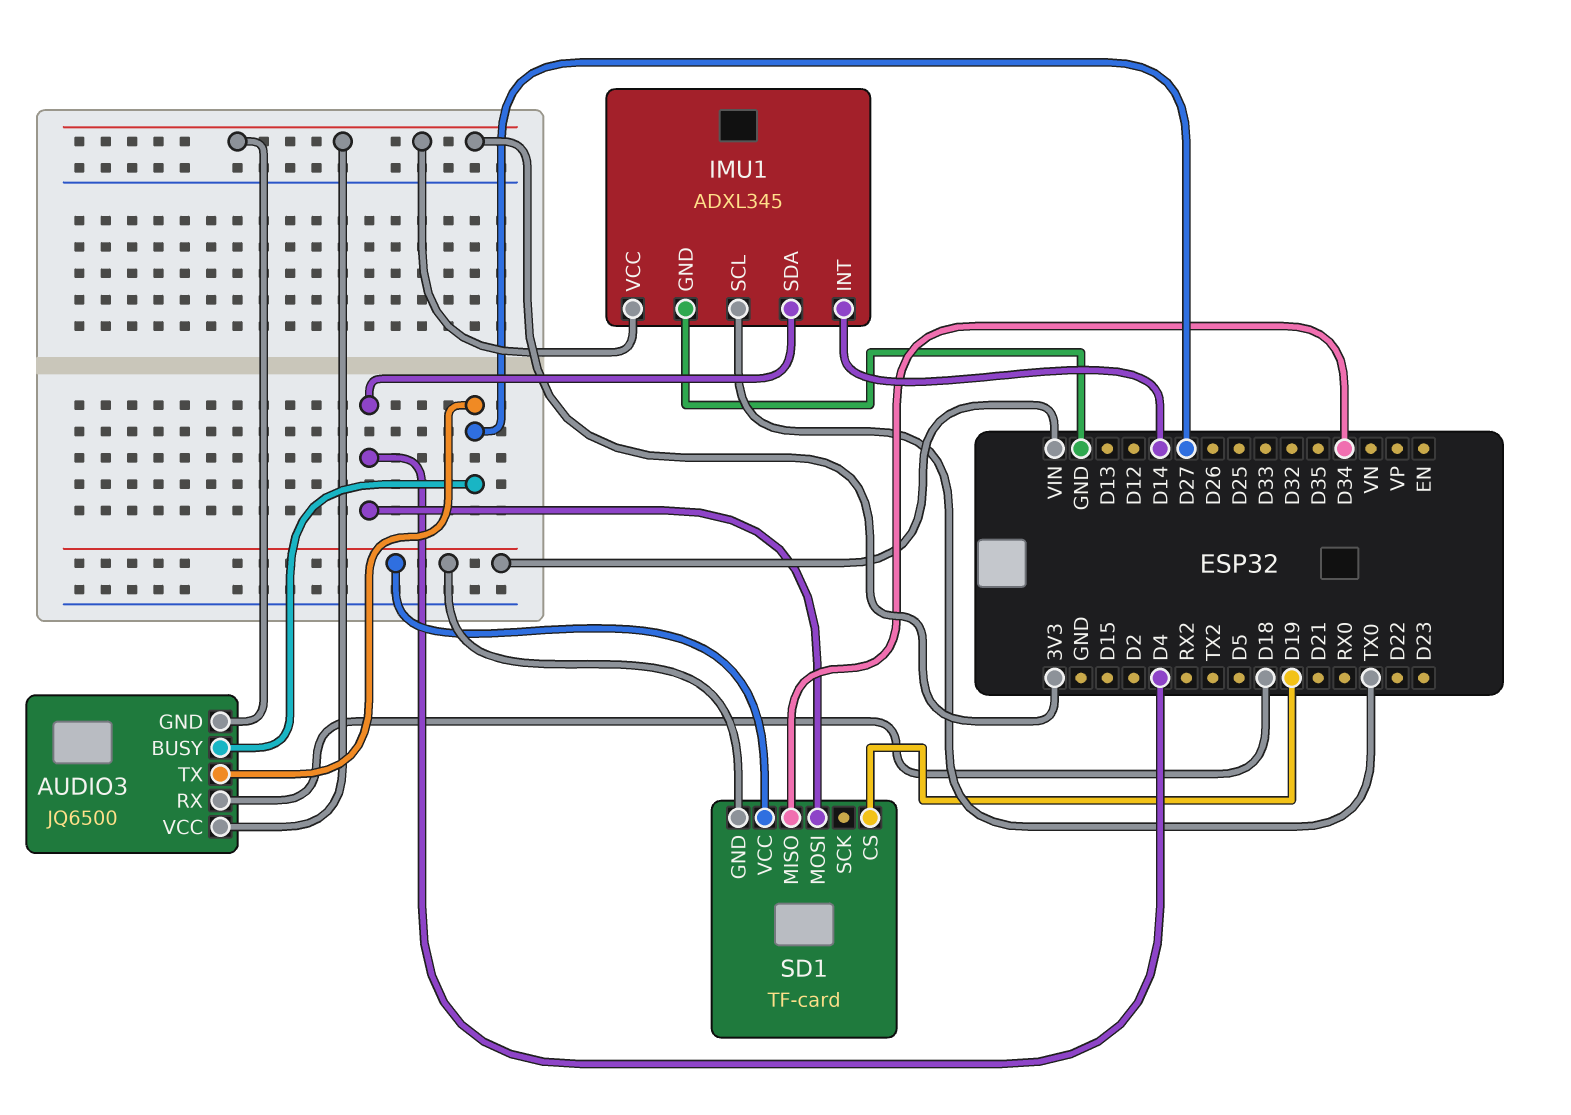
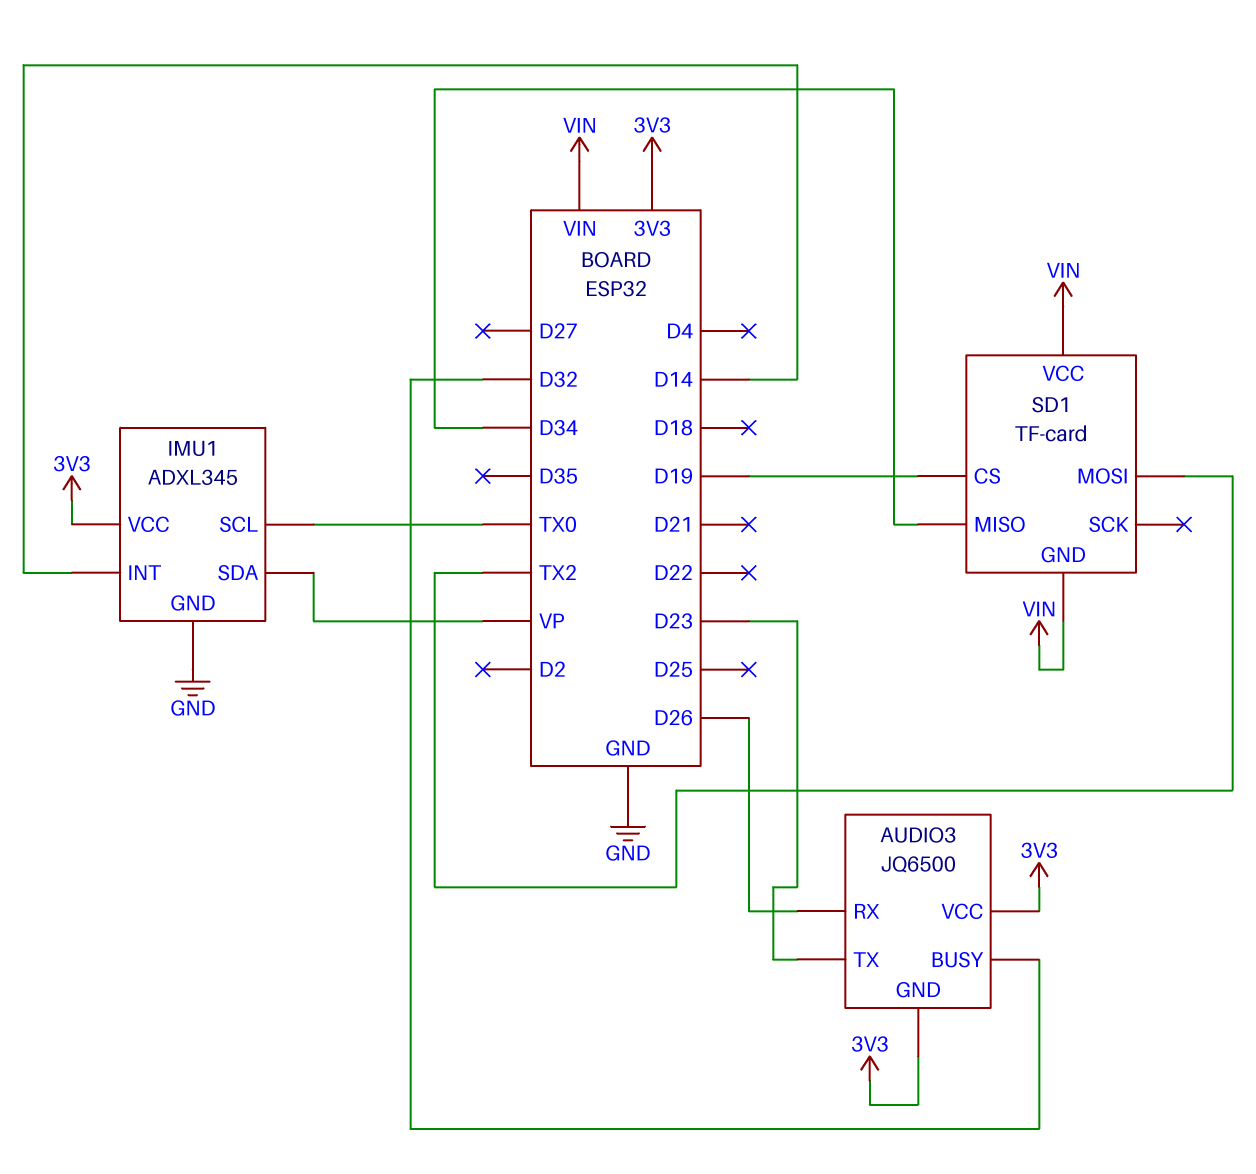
AUDIO3 pin BUSY: D27 -> D32
AUDIO3 pin RX: D18 -> D26
AUDIO3 pin TX: D27 -> D23
IMU1 pin SDA: D4 -> VP
SD1 pin MOSI: D4 -> TX2

